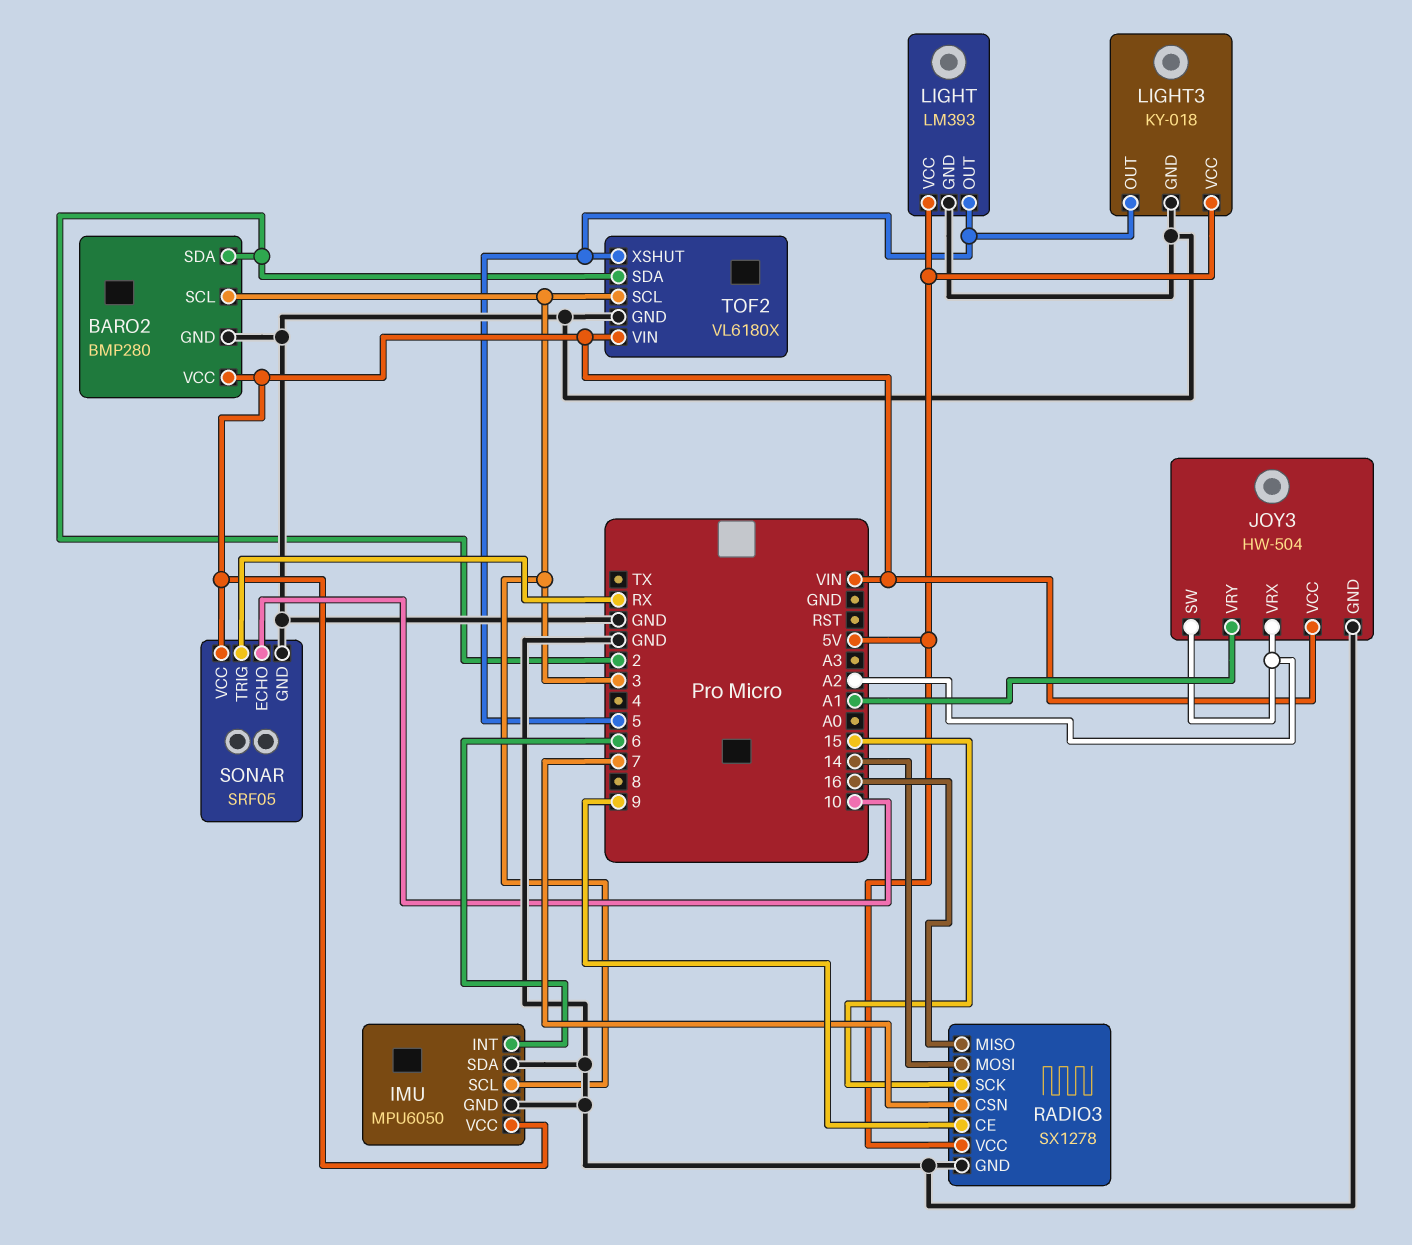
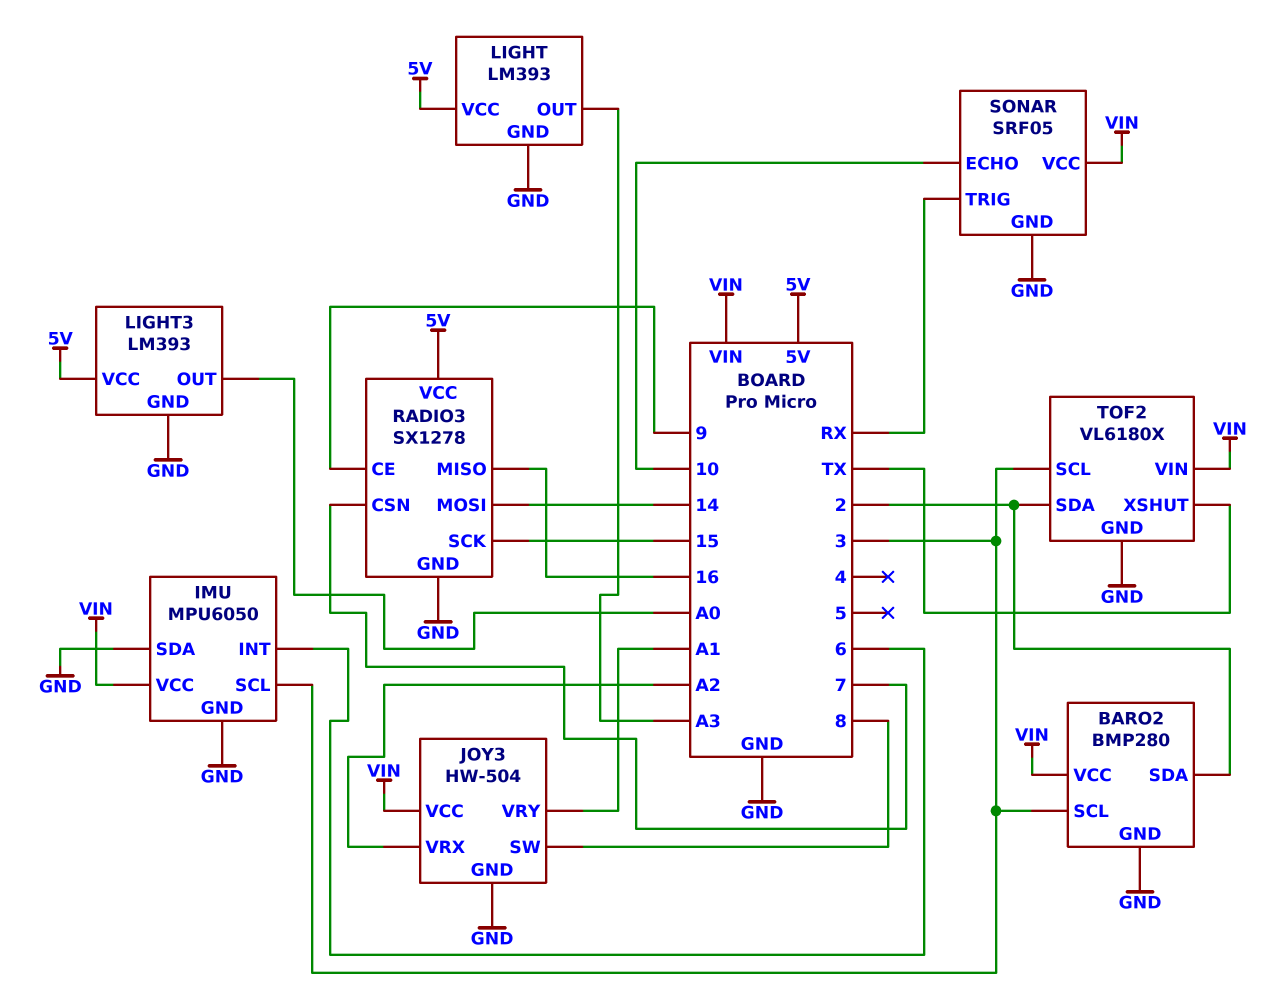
JOY3 pin SW: A2 -> 8
LIGHT pin OUT: 5 -> A3
LIGHT3: KY-018 -> LM393
LIGHT3 pin OUT: 5 -> A0
TOF2 pin XSHUT: 5 -> TX

